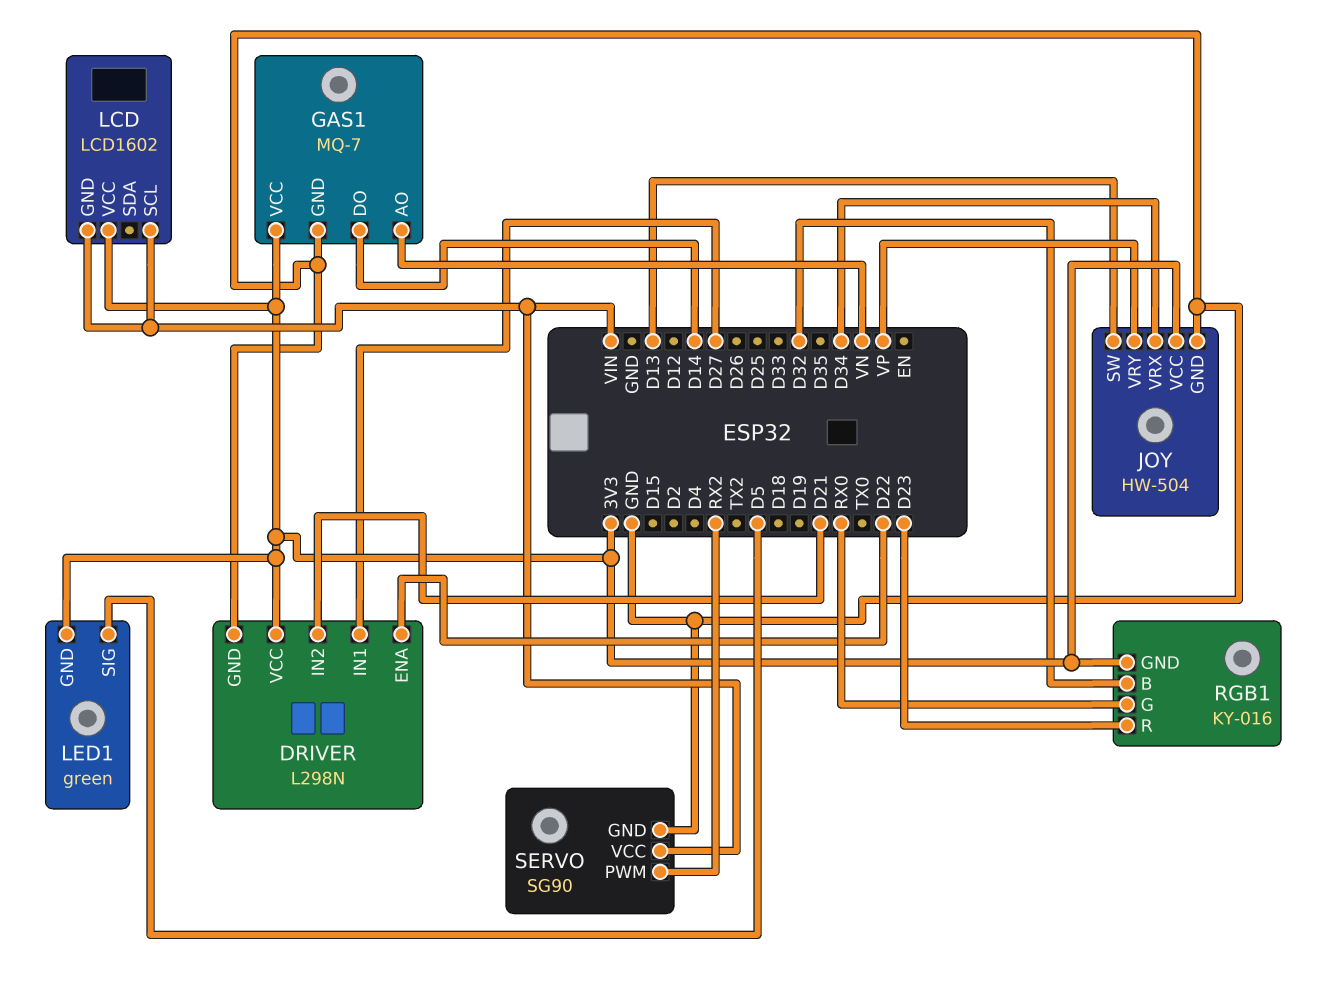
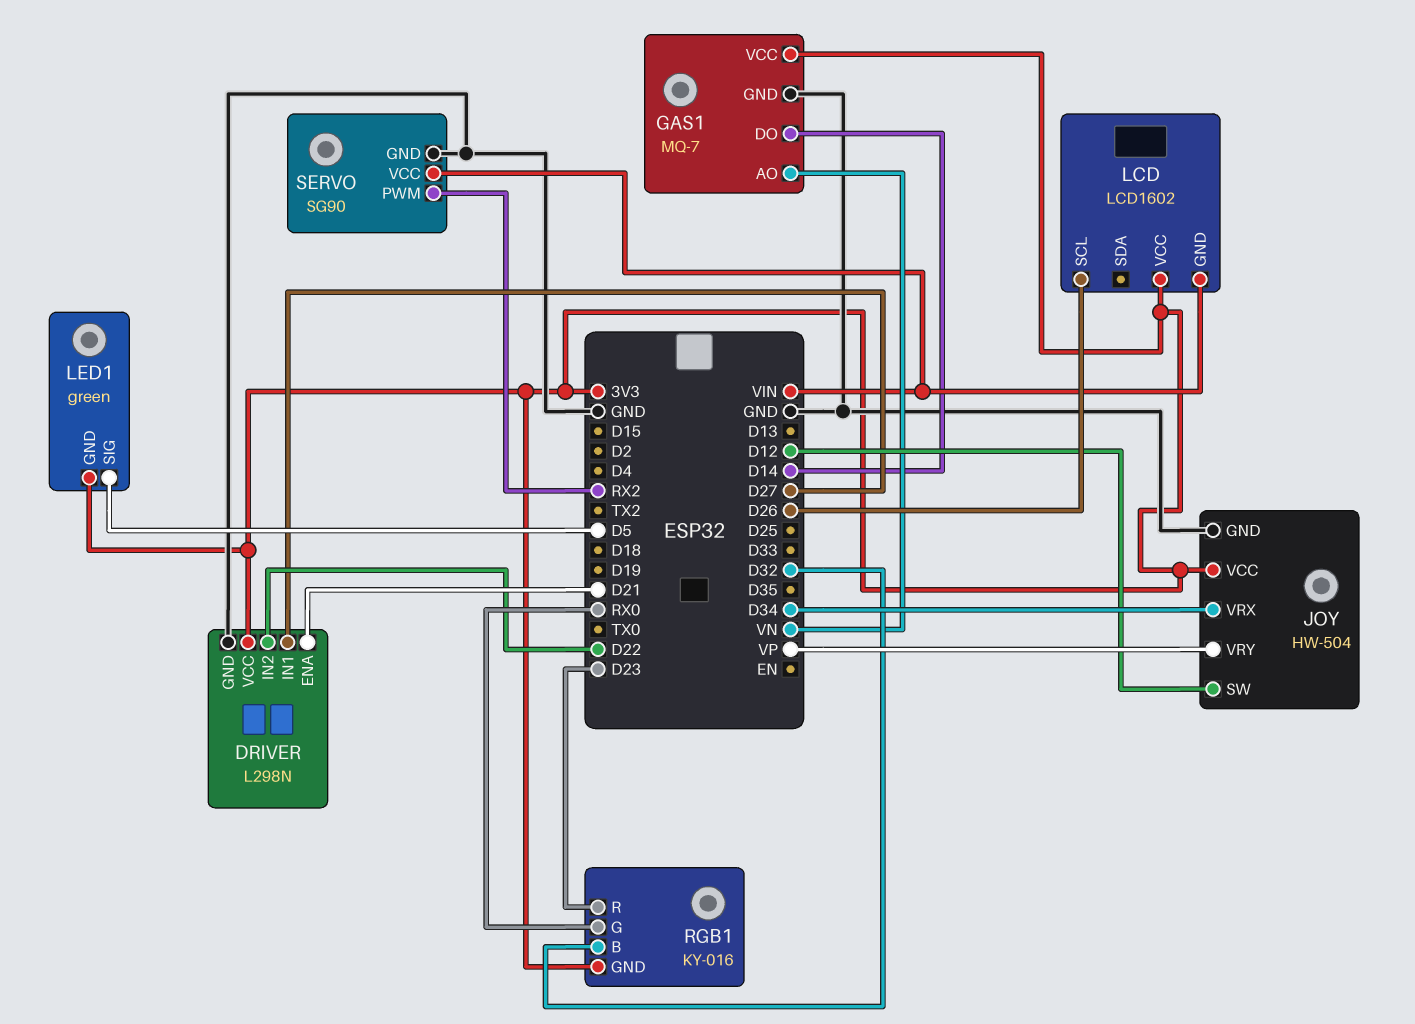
DRIVER pin ENA: D22 -> D21
DRIVER pin IN2: D21 -> D22
JOY pin SW: D13 -> D12
LCD pin SCL: VIN -> D26

